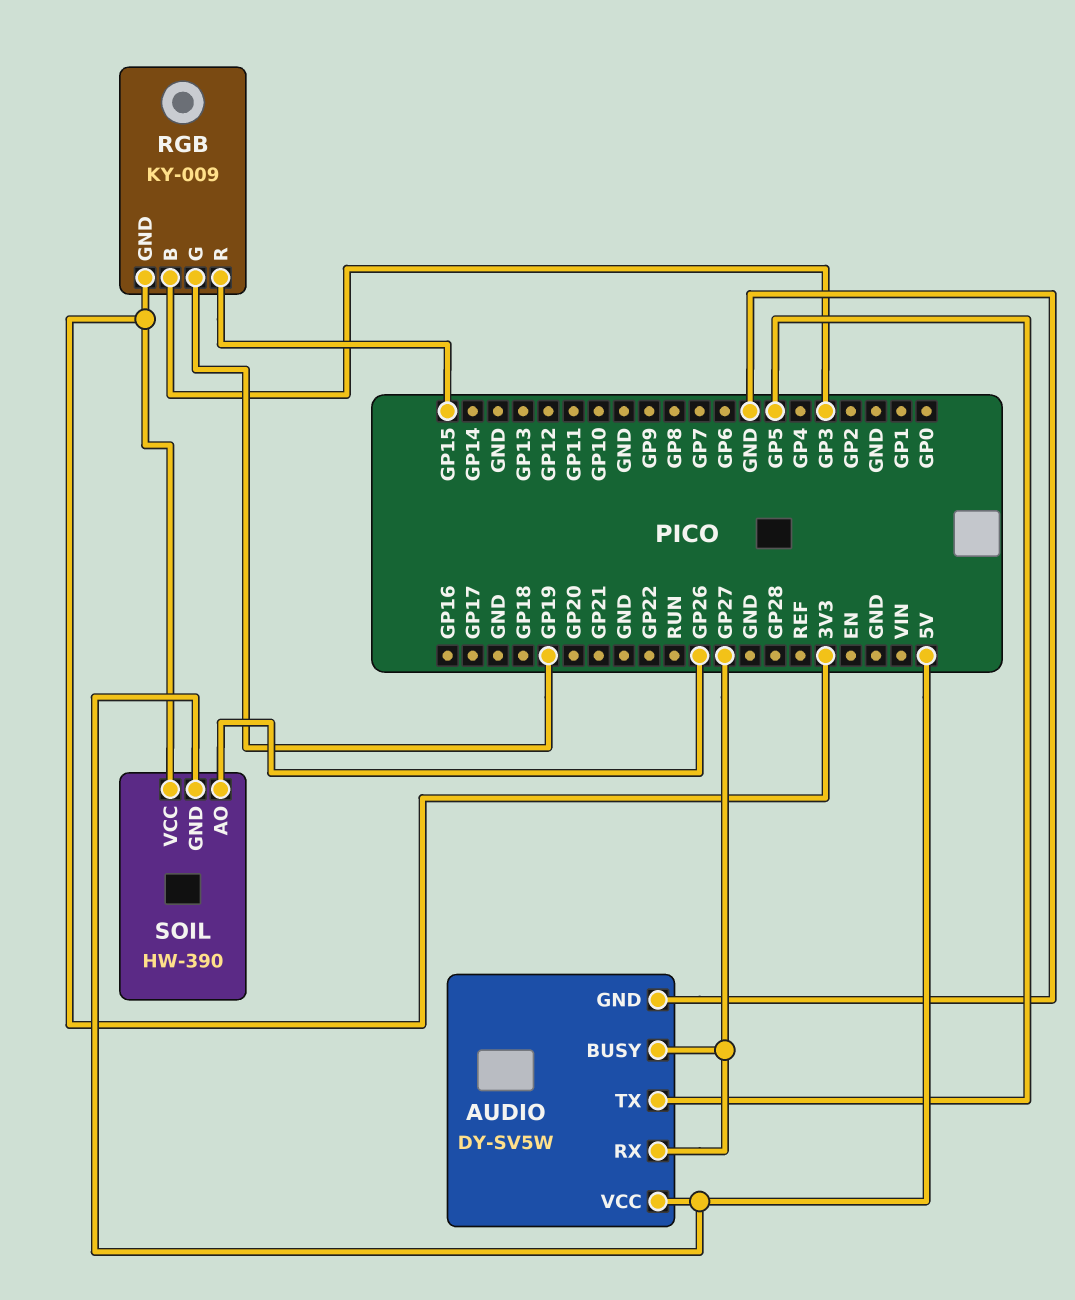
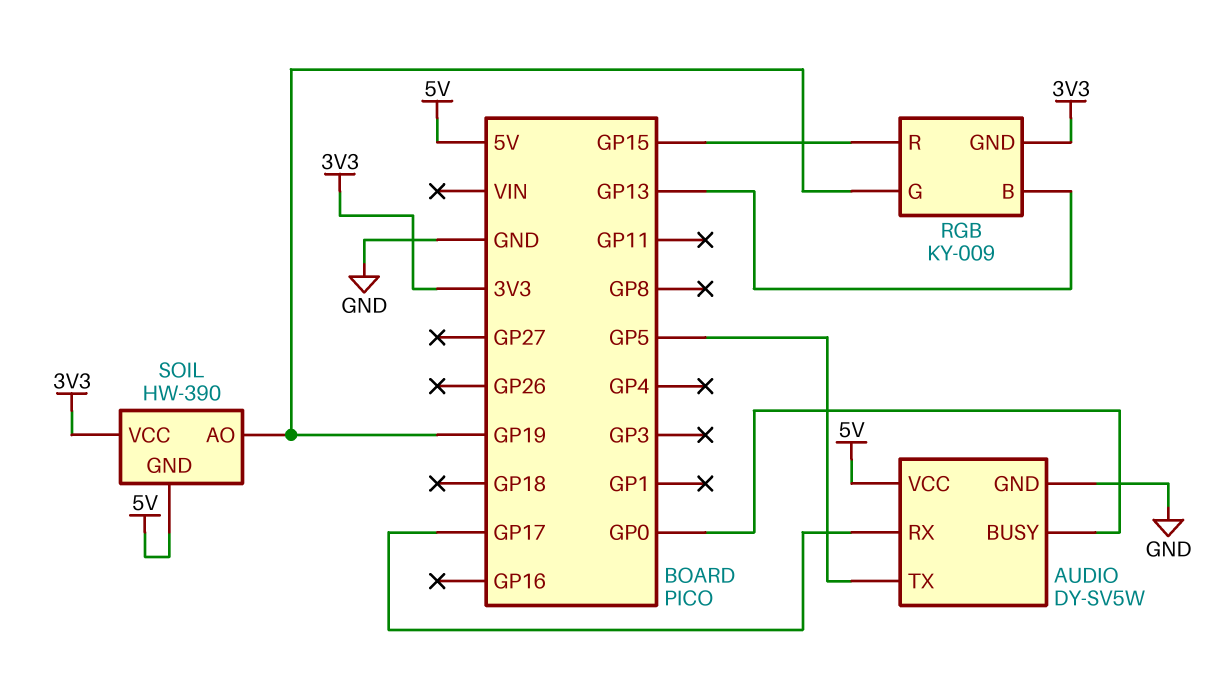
AUDIO pin BUSY: GP27 -> GP0
AUDIO pin RX: GP27 -> GP17
RGB pin B: GP3 -> GP13
SOIL pin AO: GP26 -> GP19

